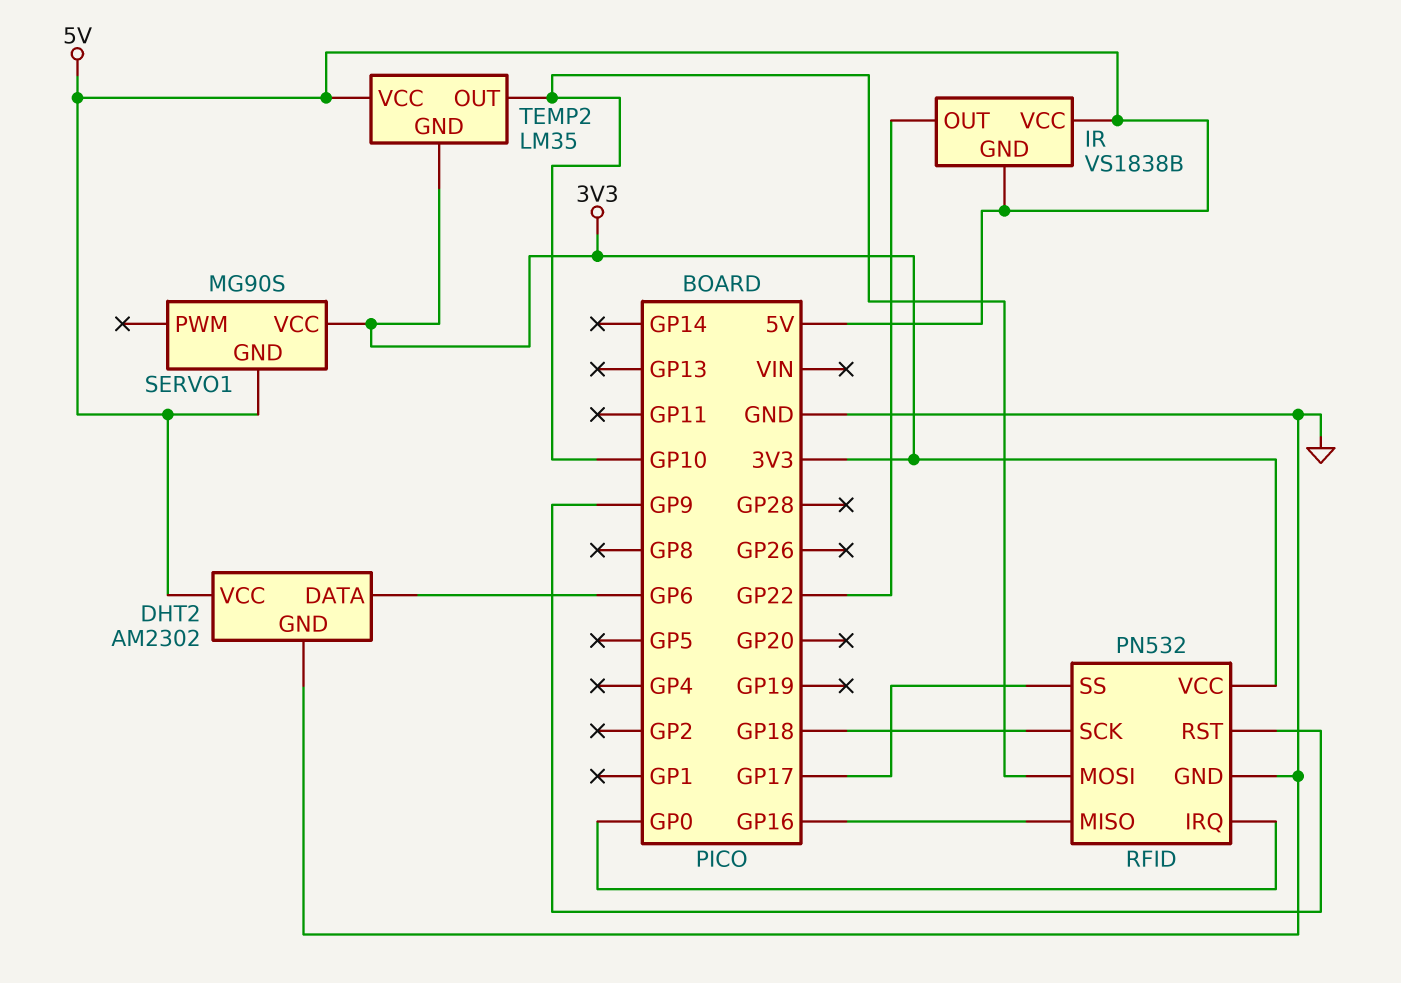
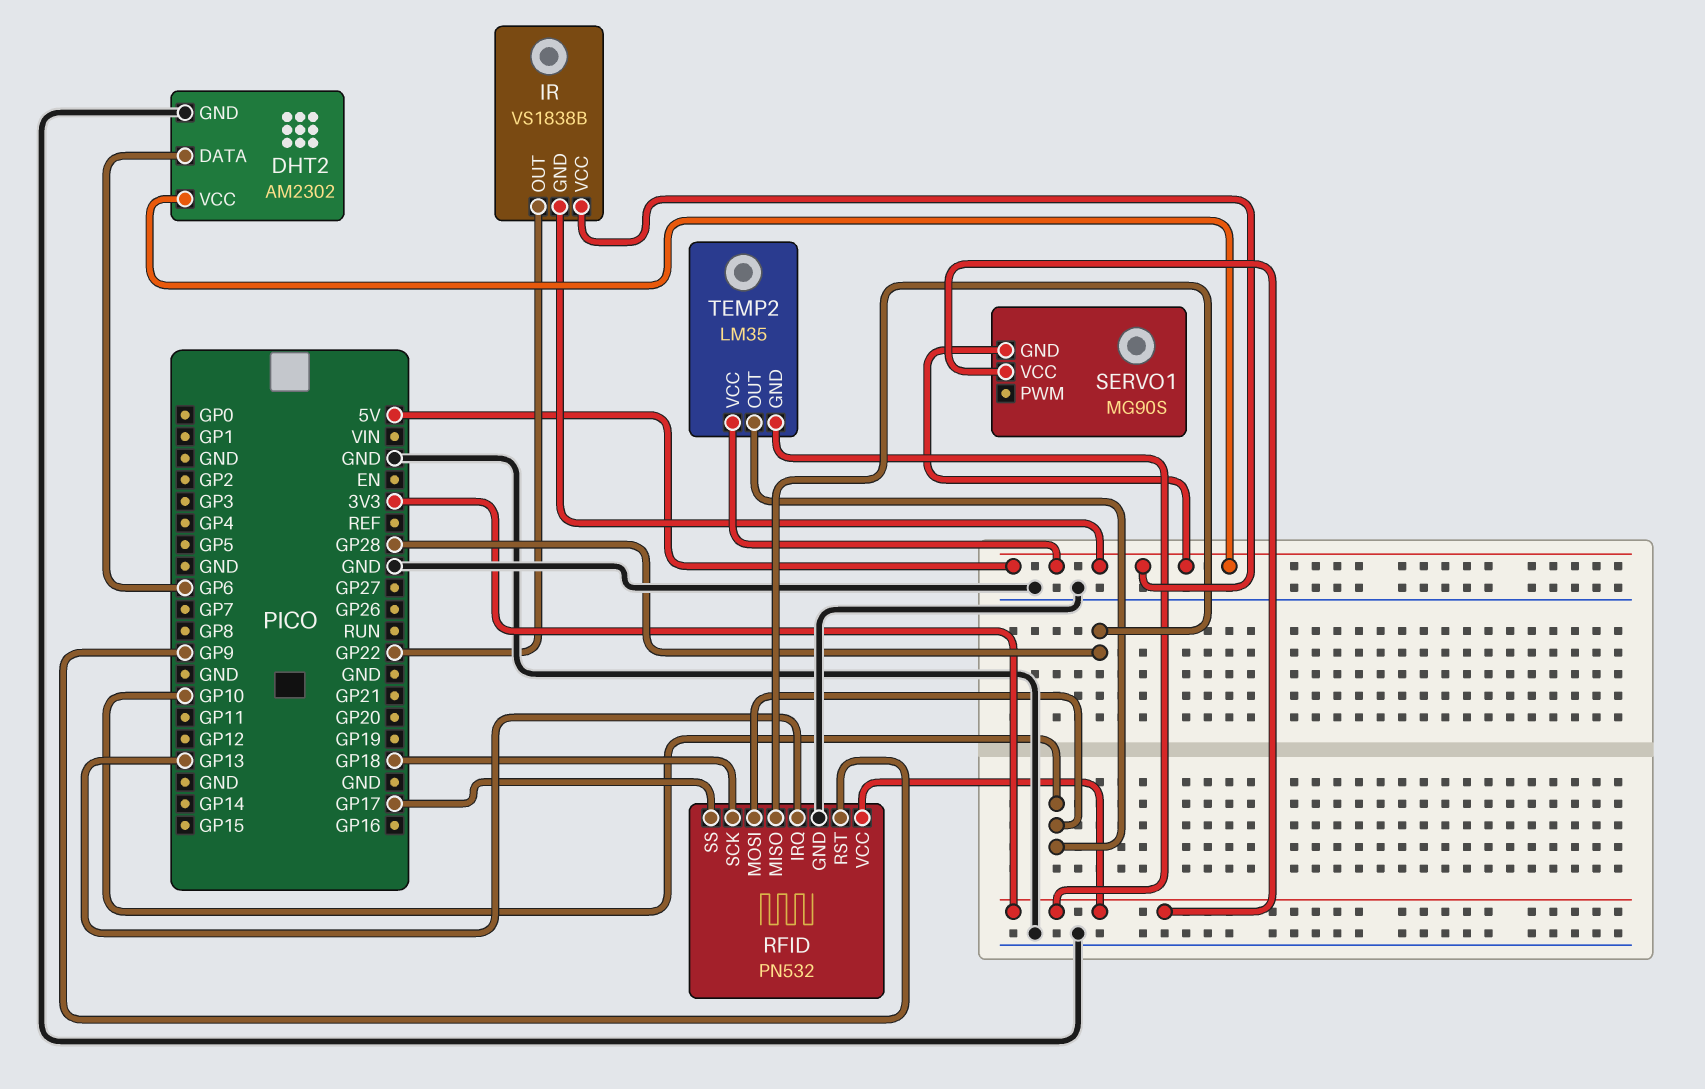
RFID pin IRQ: GP0 -> GP13
RFID pin MISO: GP16 -> GP28

